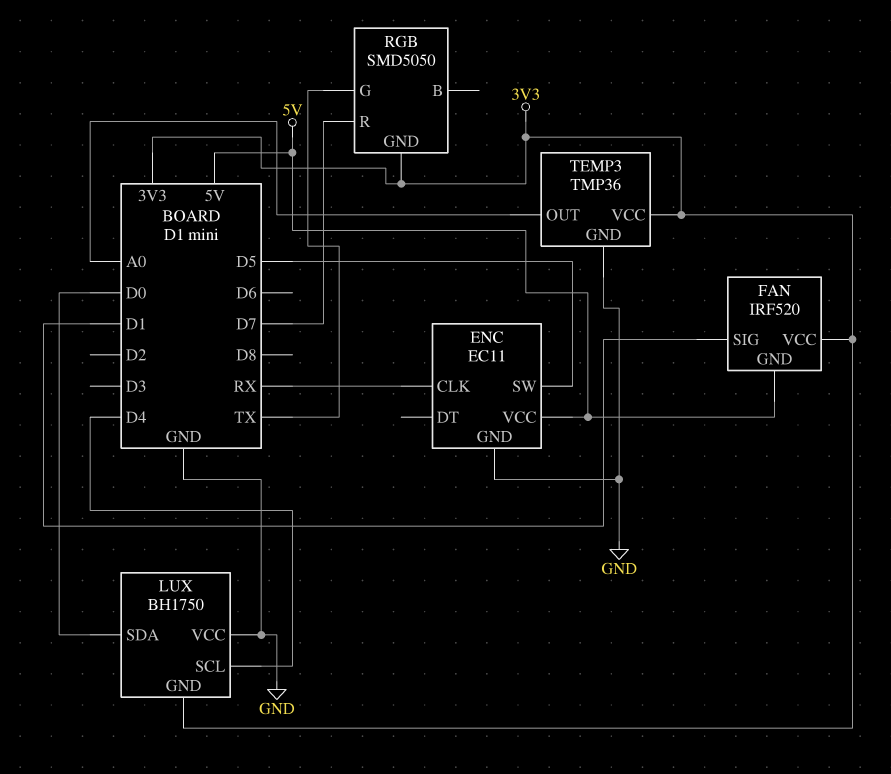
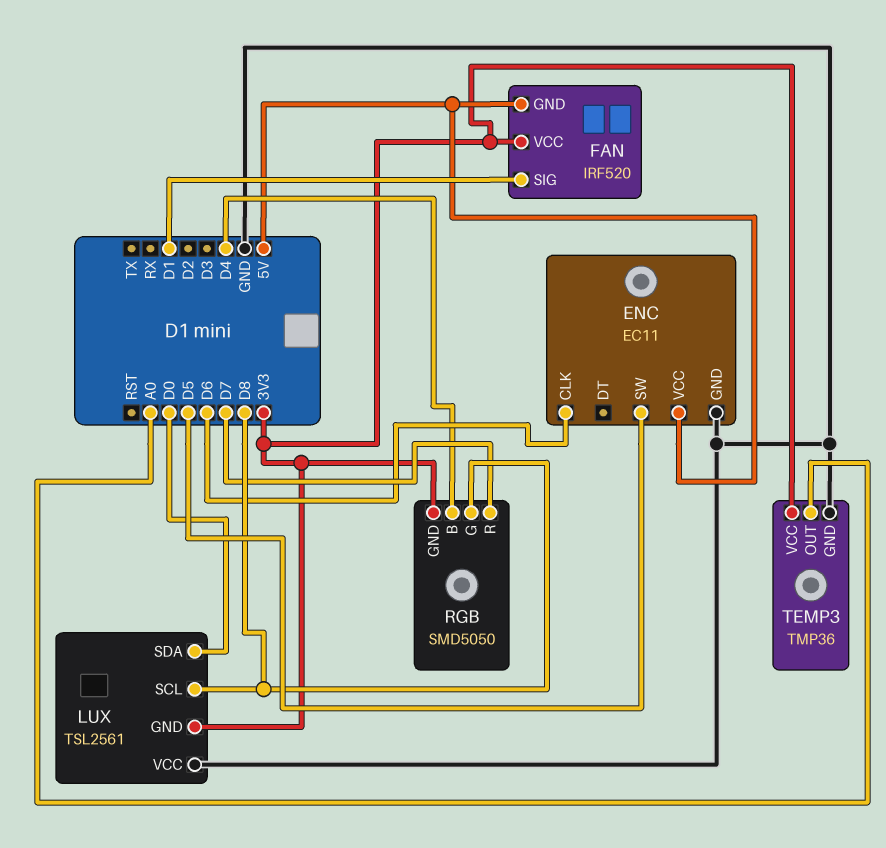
ENC pin CLK: RX -> D6
LUX: BH1750 -> TSL2561
LUX pin SCL: D4 -> D8
RGB pin B: none -> D4
RGB pin G: TX -> D8

